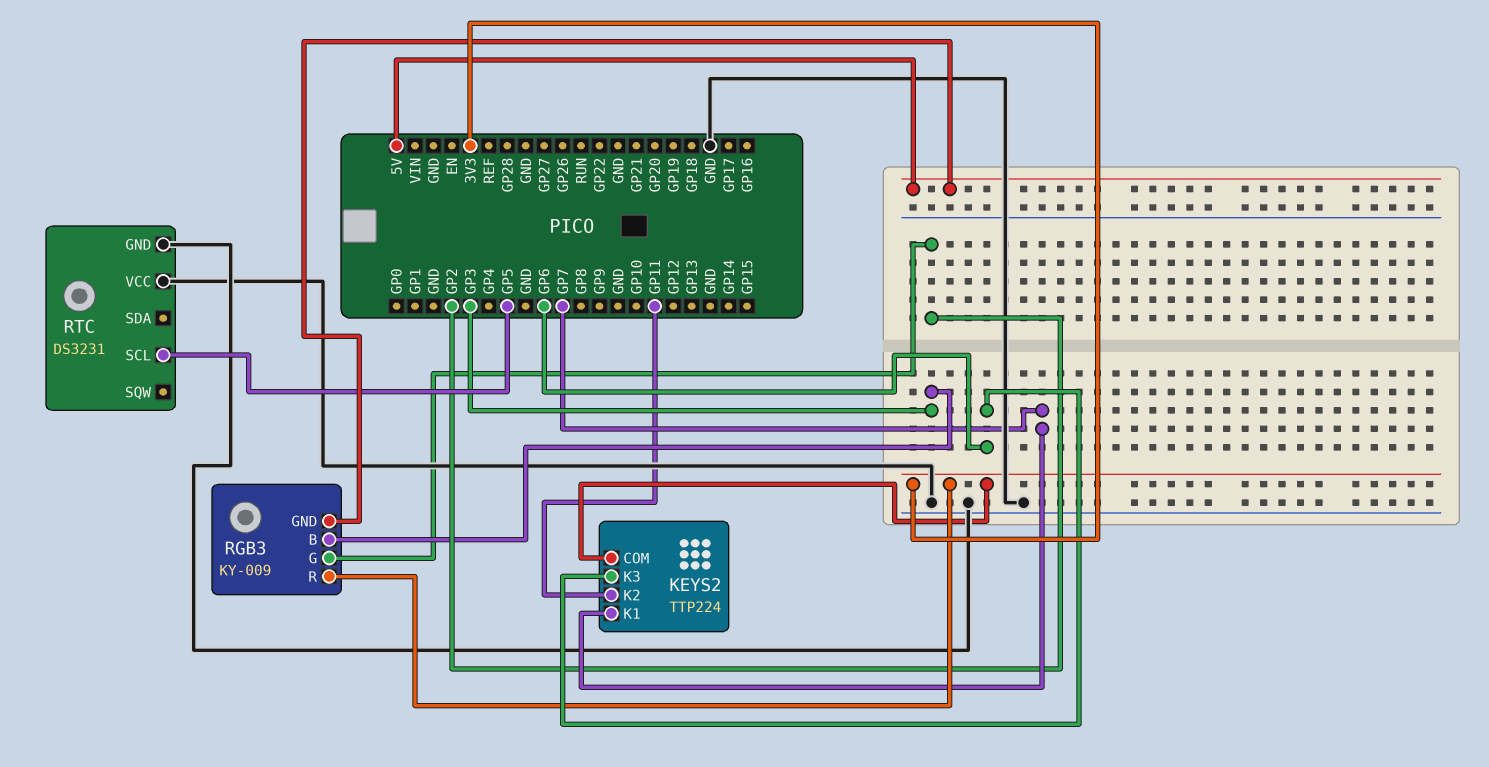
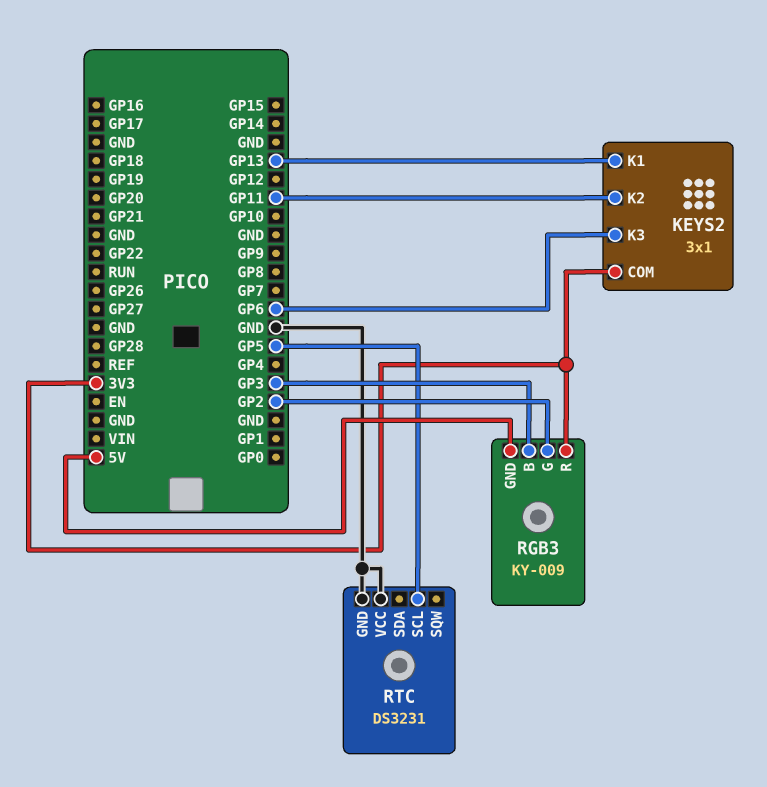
KEYS2: TTP224 -> 3x1
KEYS2 pin K1: GP7 -> GP13

